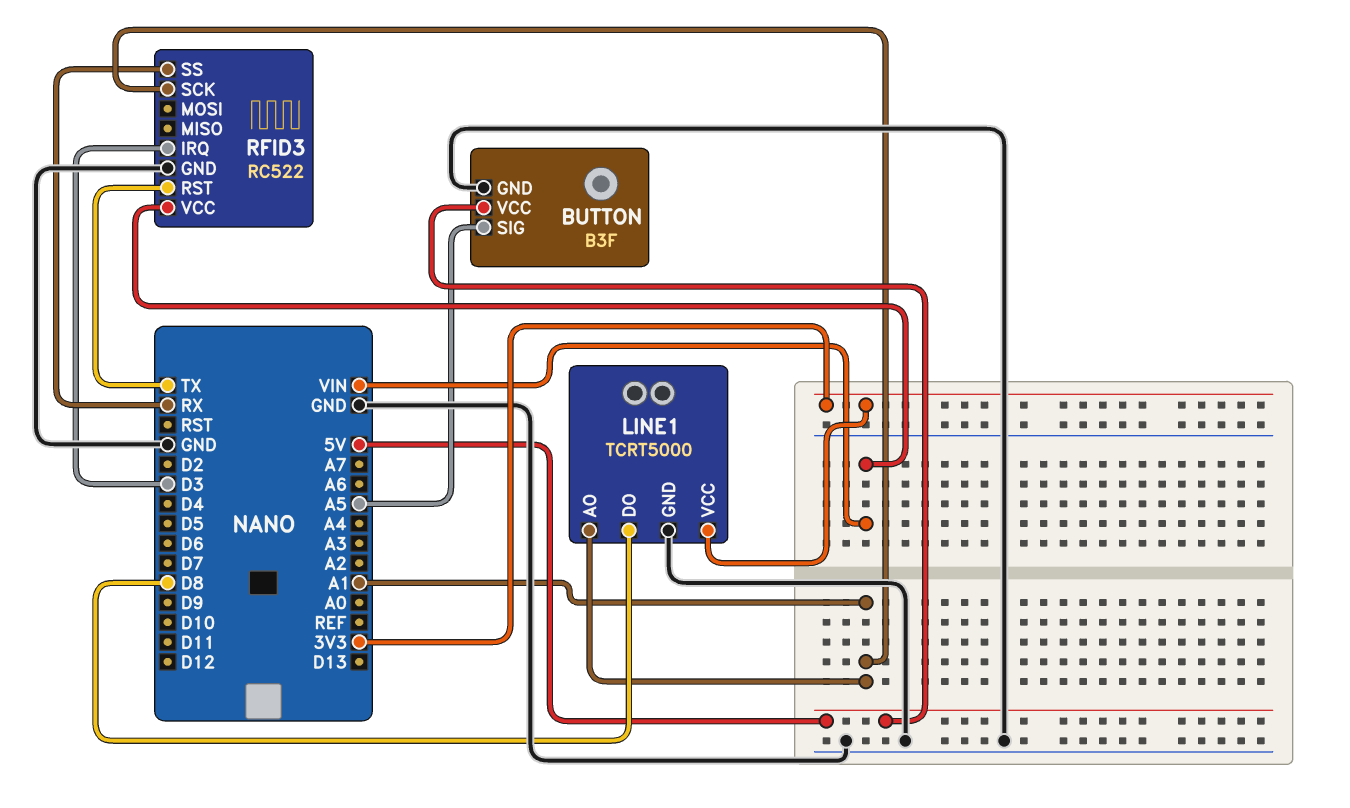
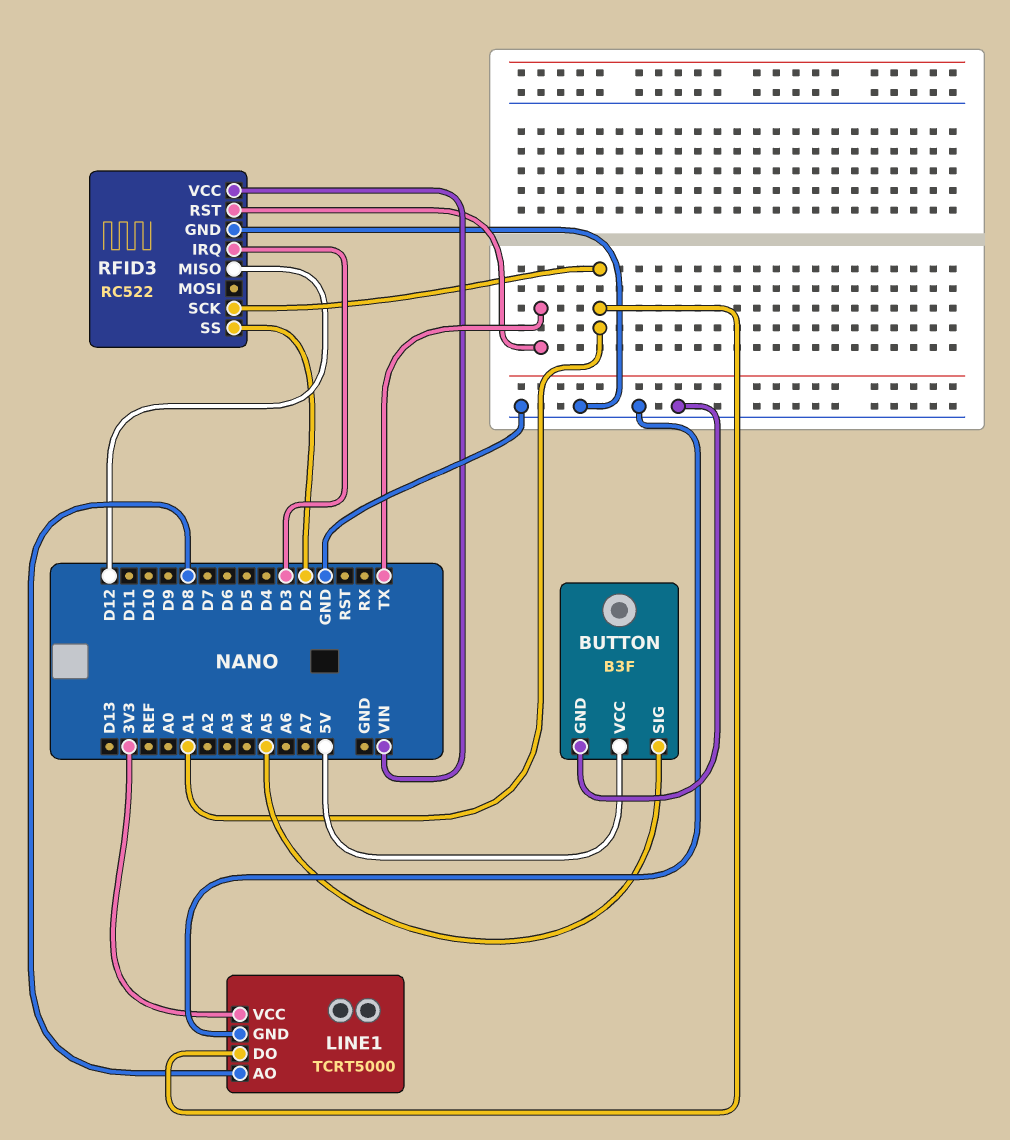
LINE1 pin AO: A1 -> D8
LINE1 pin DO: D8 -> A1
RFID3 pin MISO: none -> D12
RFID3 pin SS: RX -> D2

